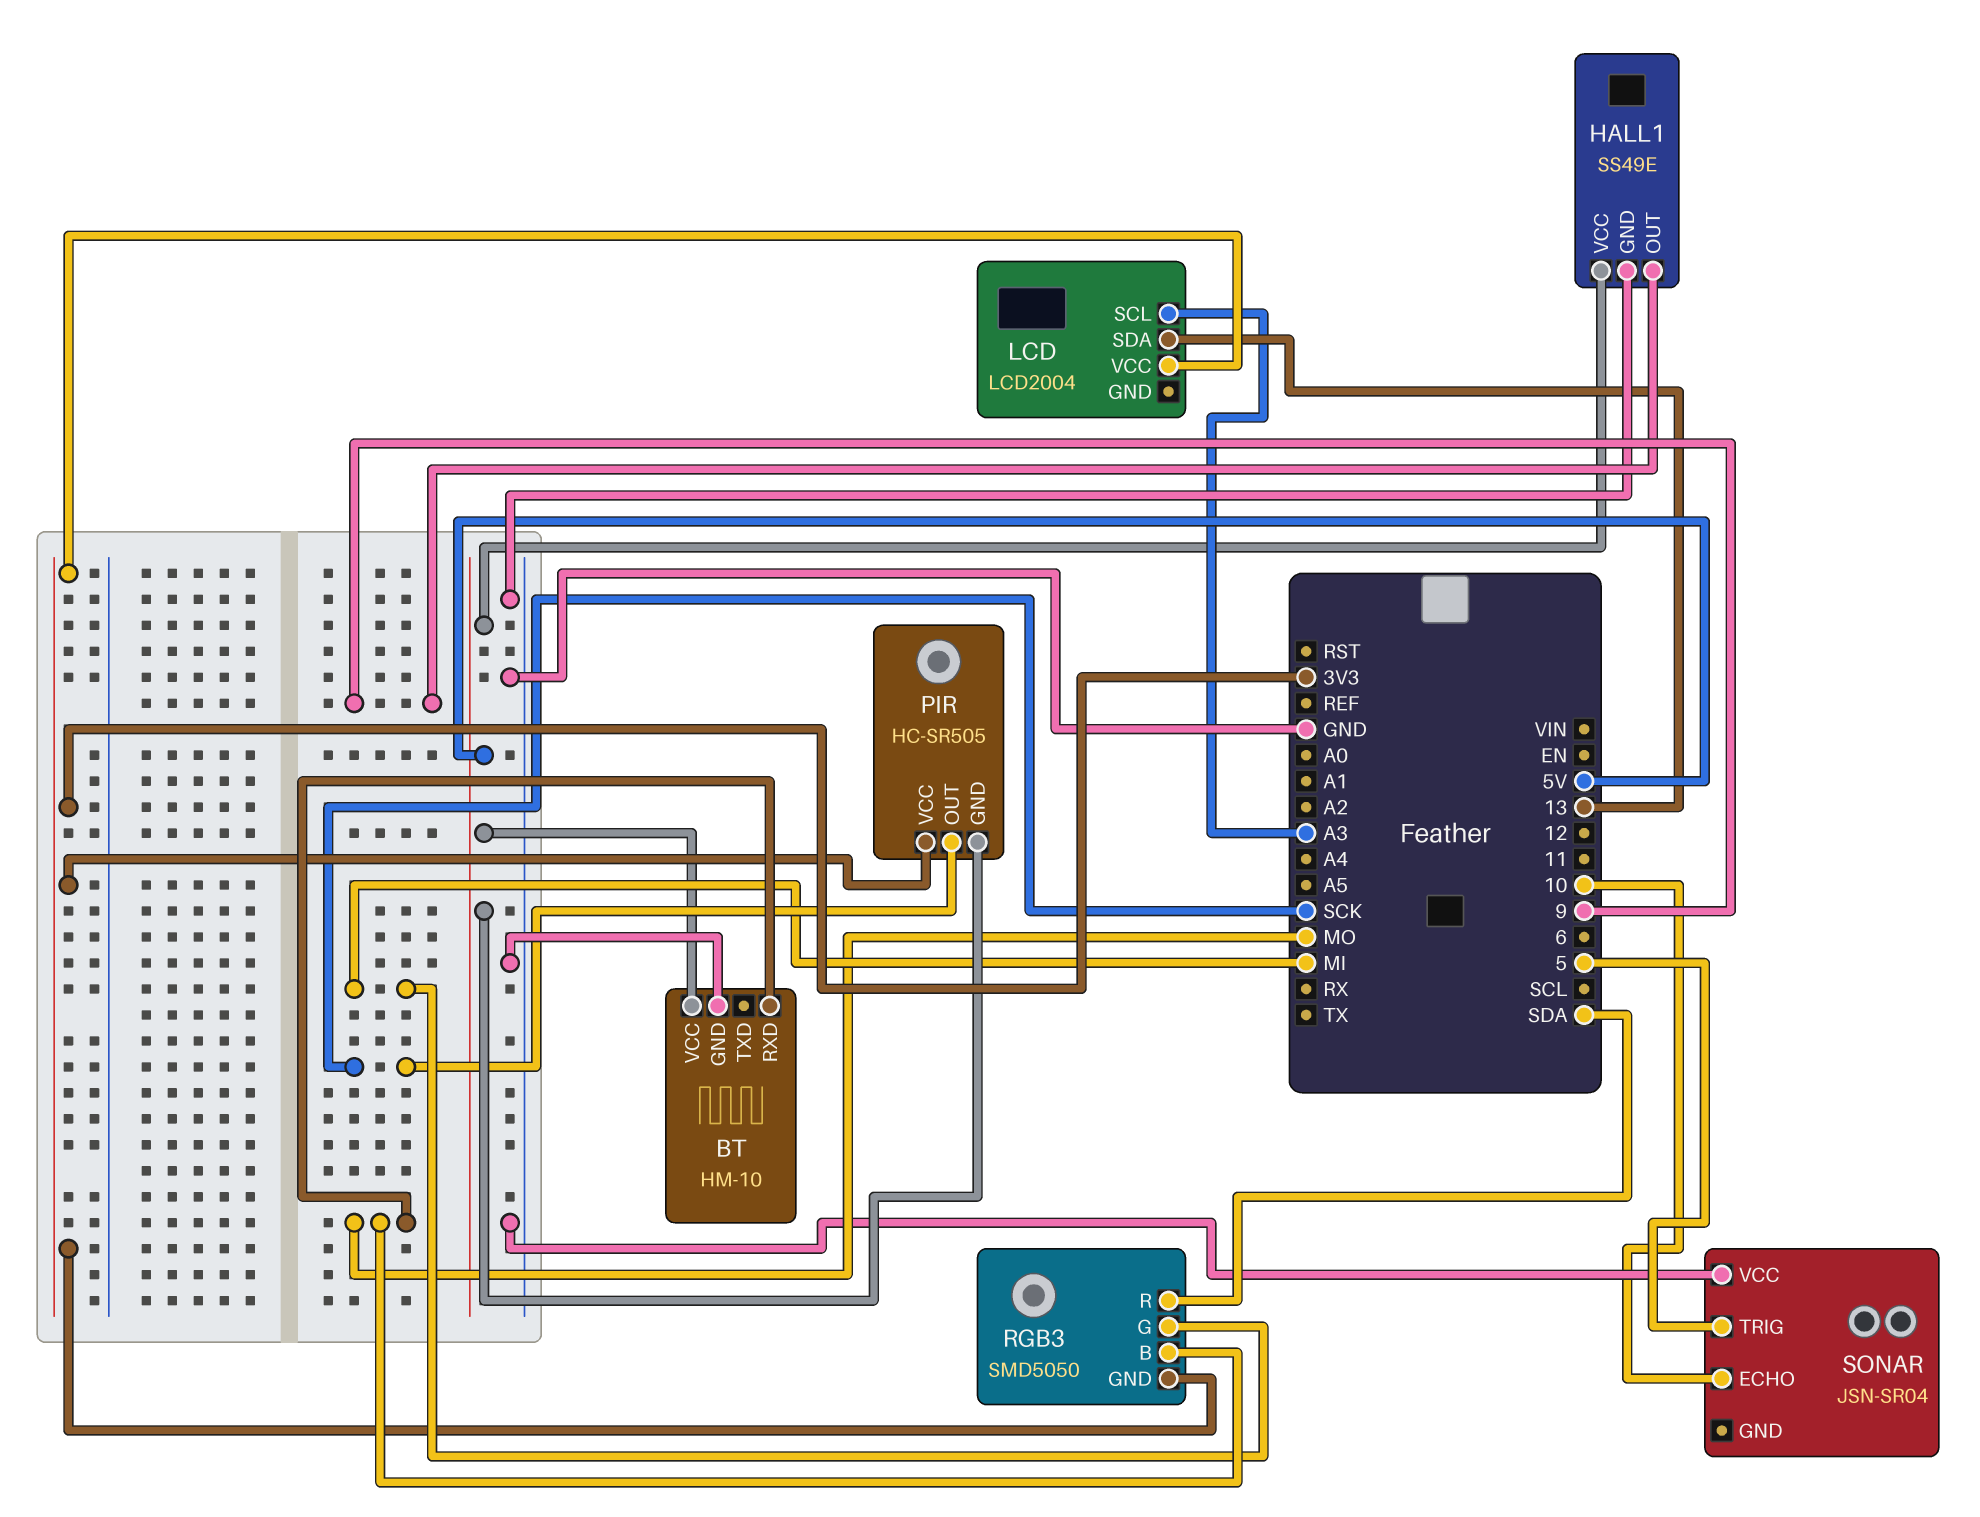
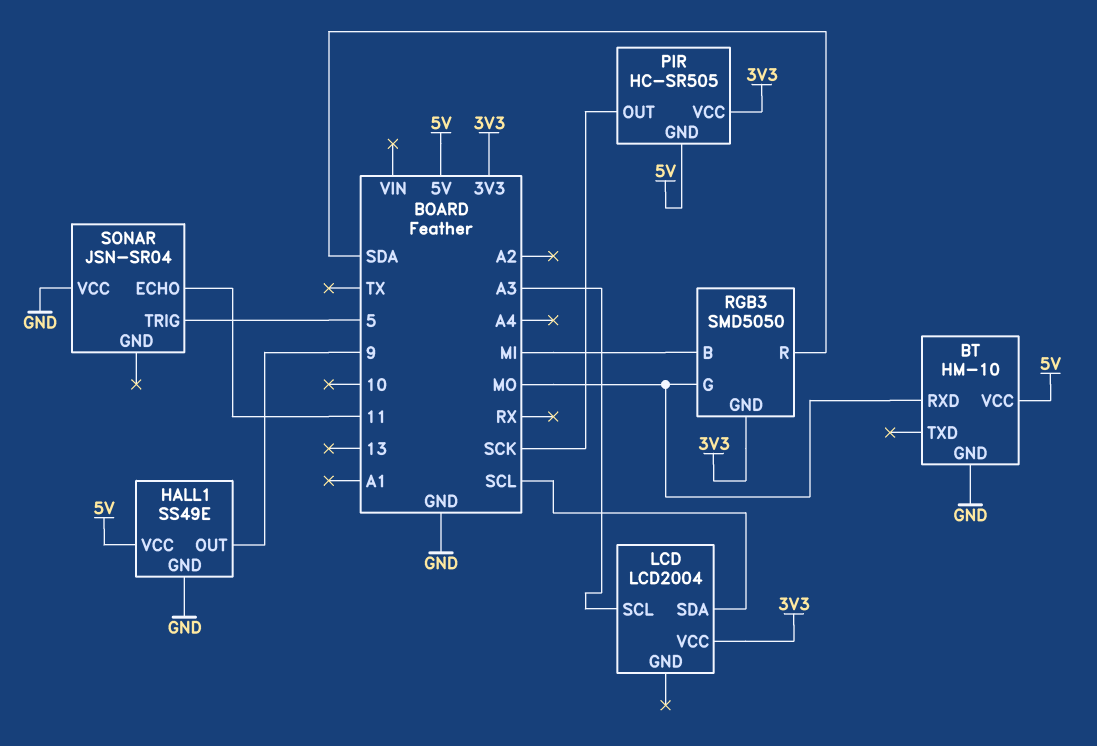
LCD pin SDA: 13 -> SCL
RGB3 pin B: MO -> MI
RGB3 pin G: MI -> MO
SONAR pin ECHO: 10 -> 11

